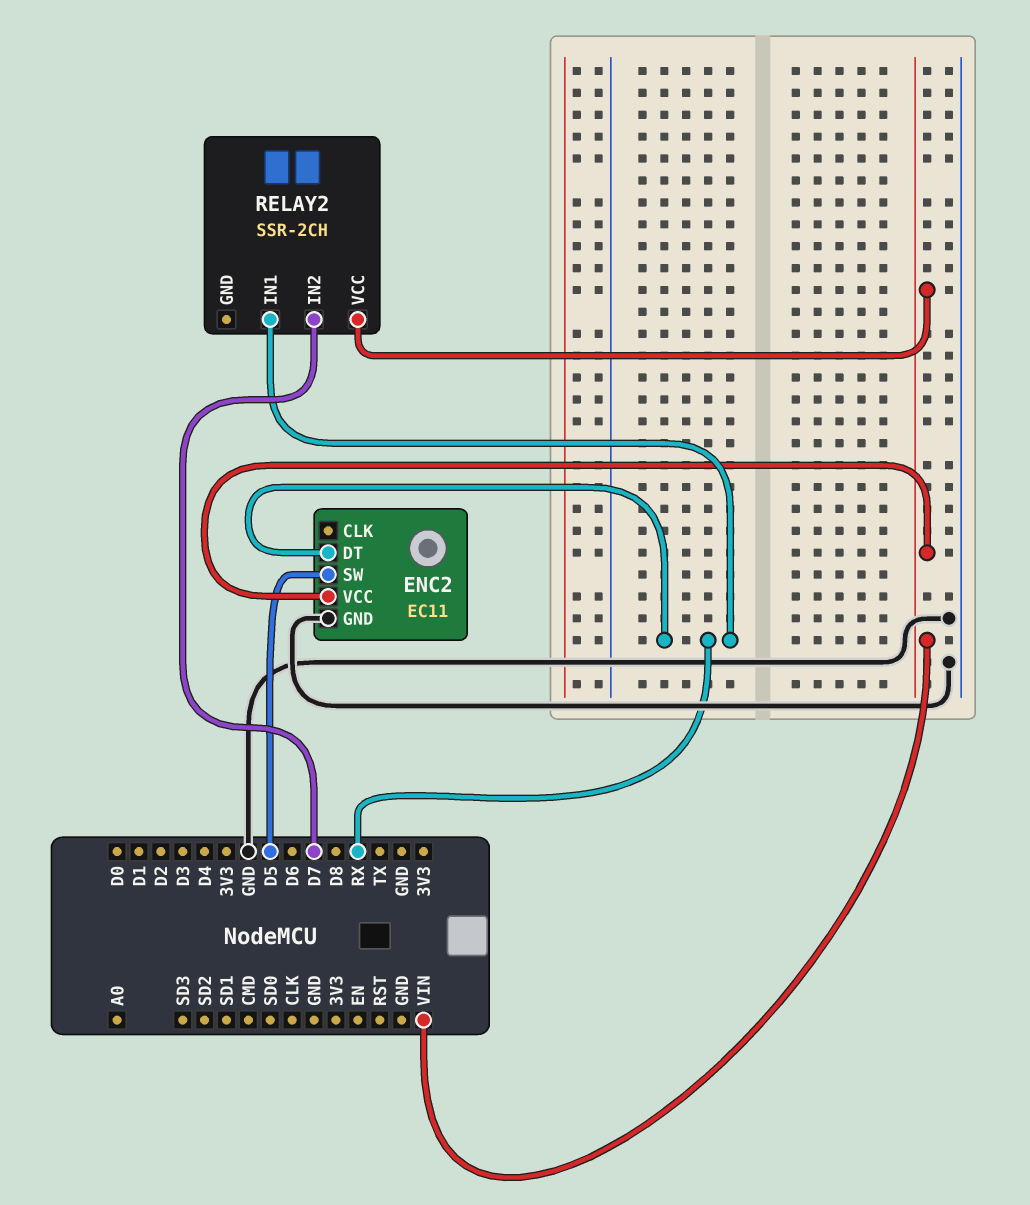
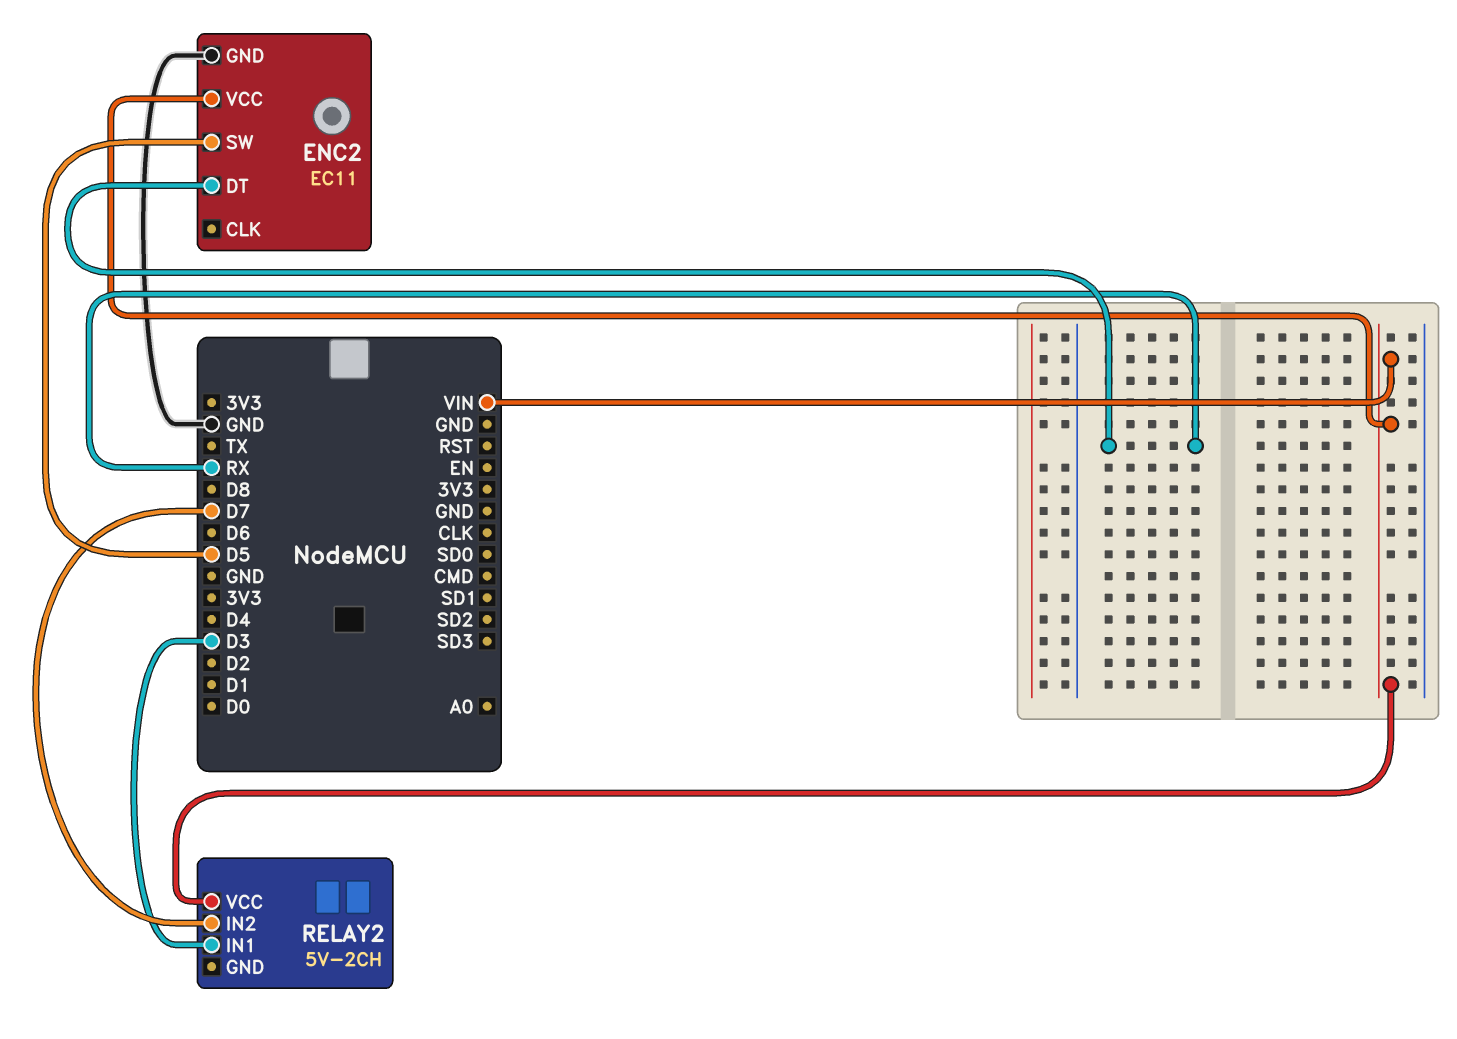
RELAY2: SSR-2CH -> 5V-2CH
RELAY2 pin IN1: RX -> D3

